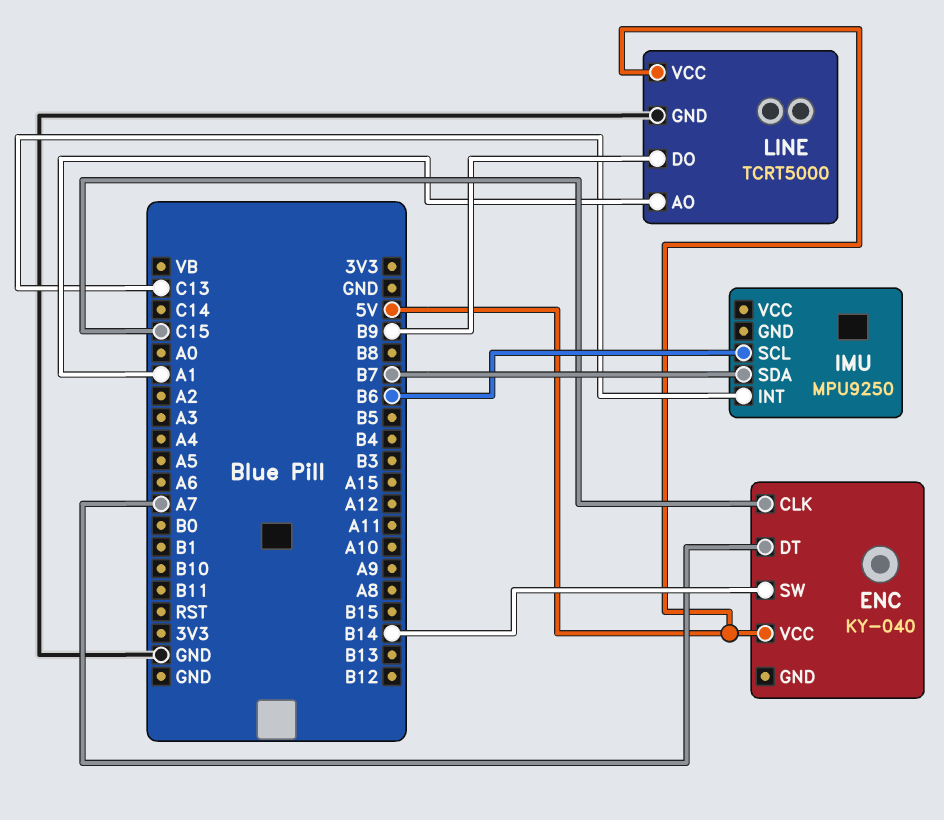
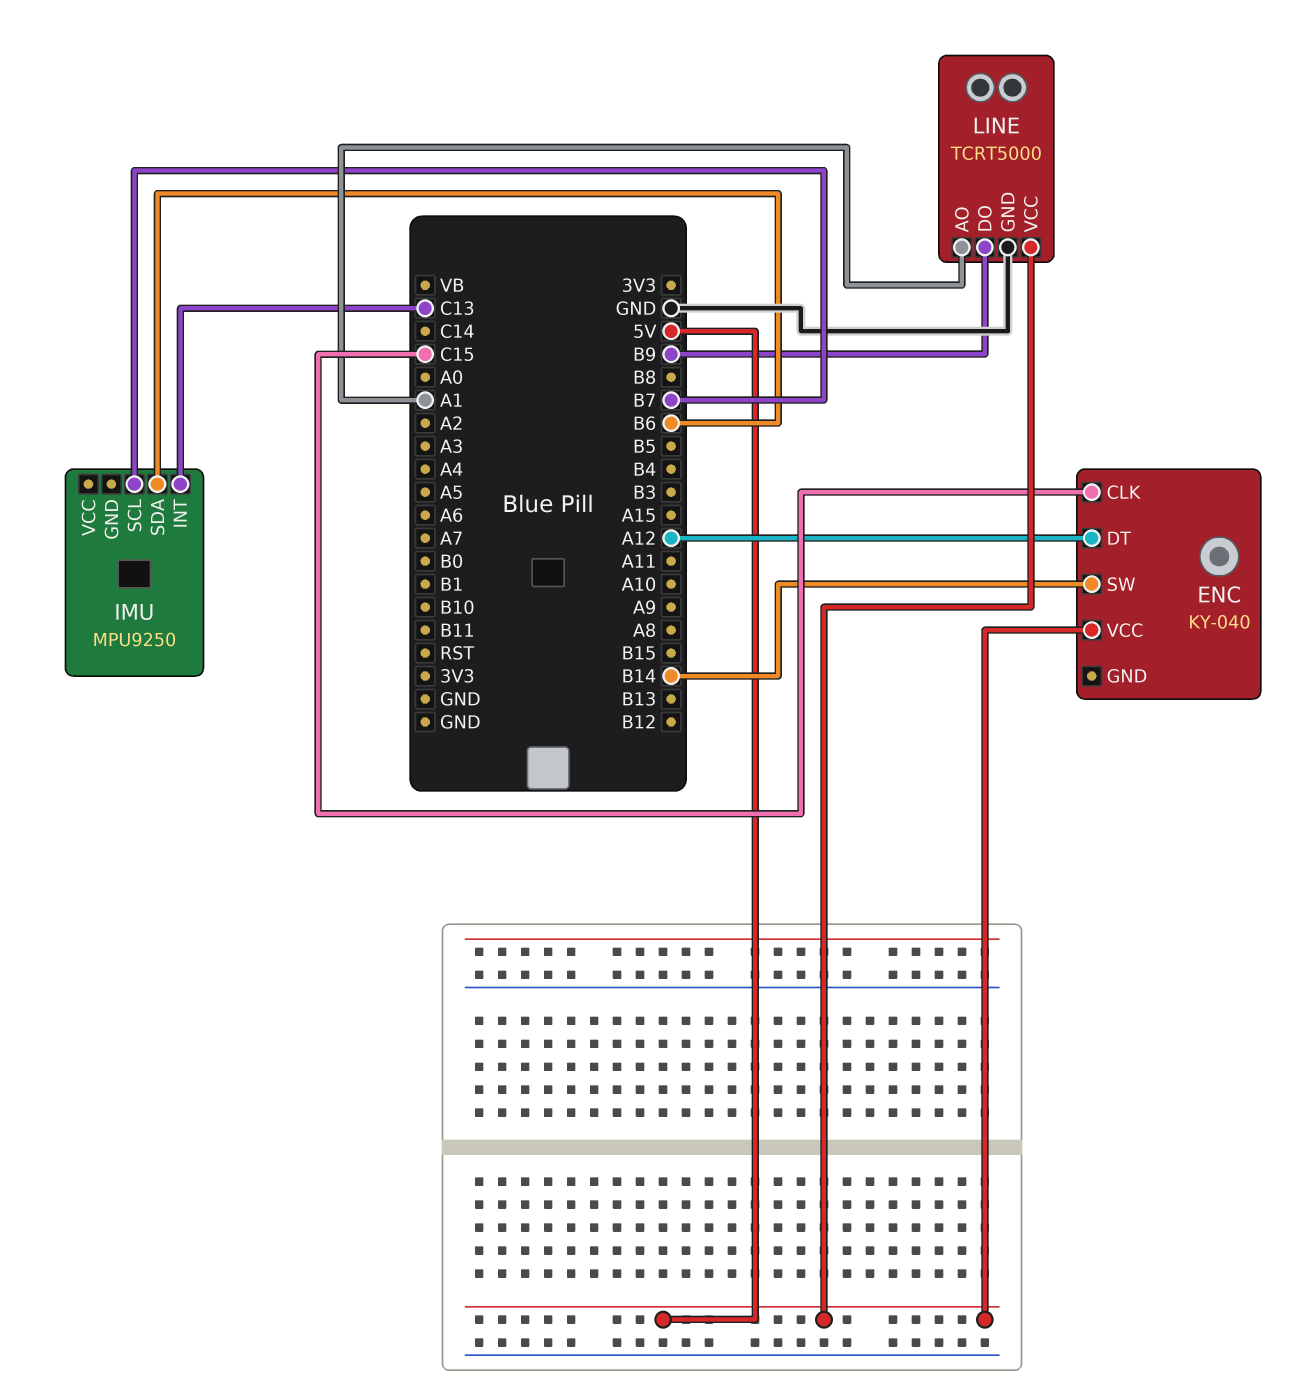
ENC pin DT: A7 -> A12
IMU pin SCL: B6 -> B7
IMU pin SDA: B7 -> B6

